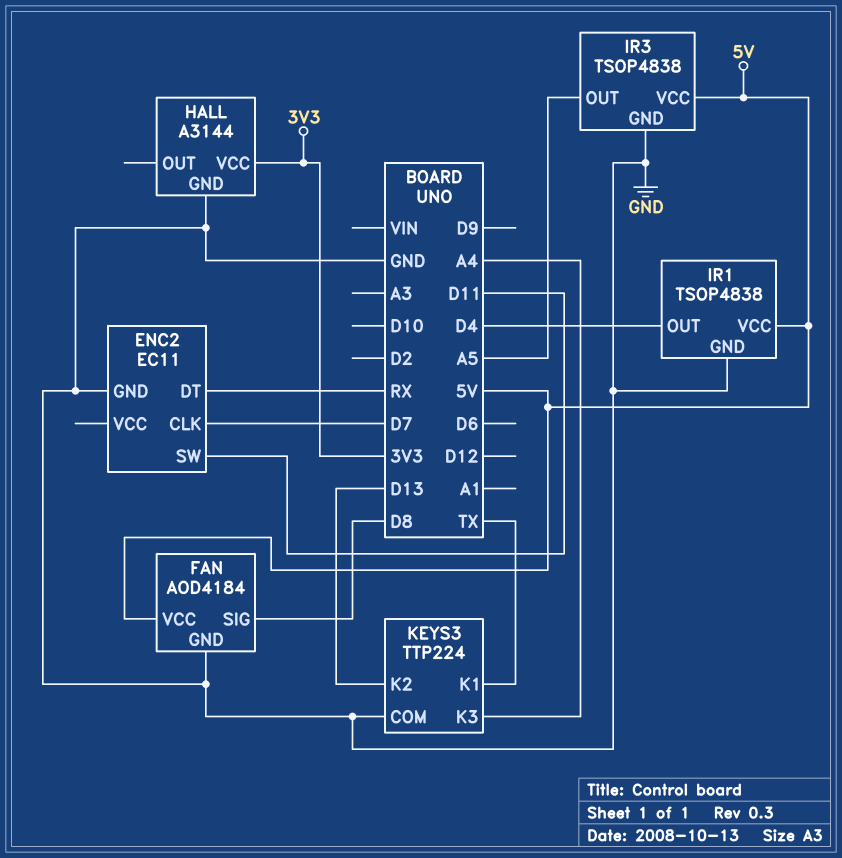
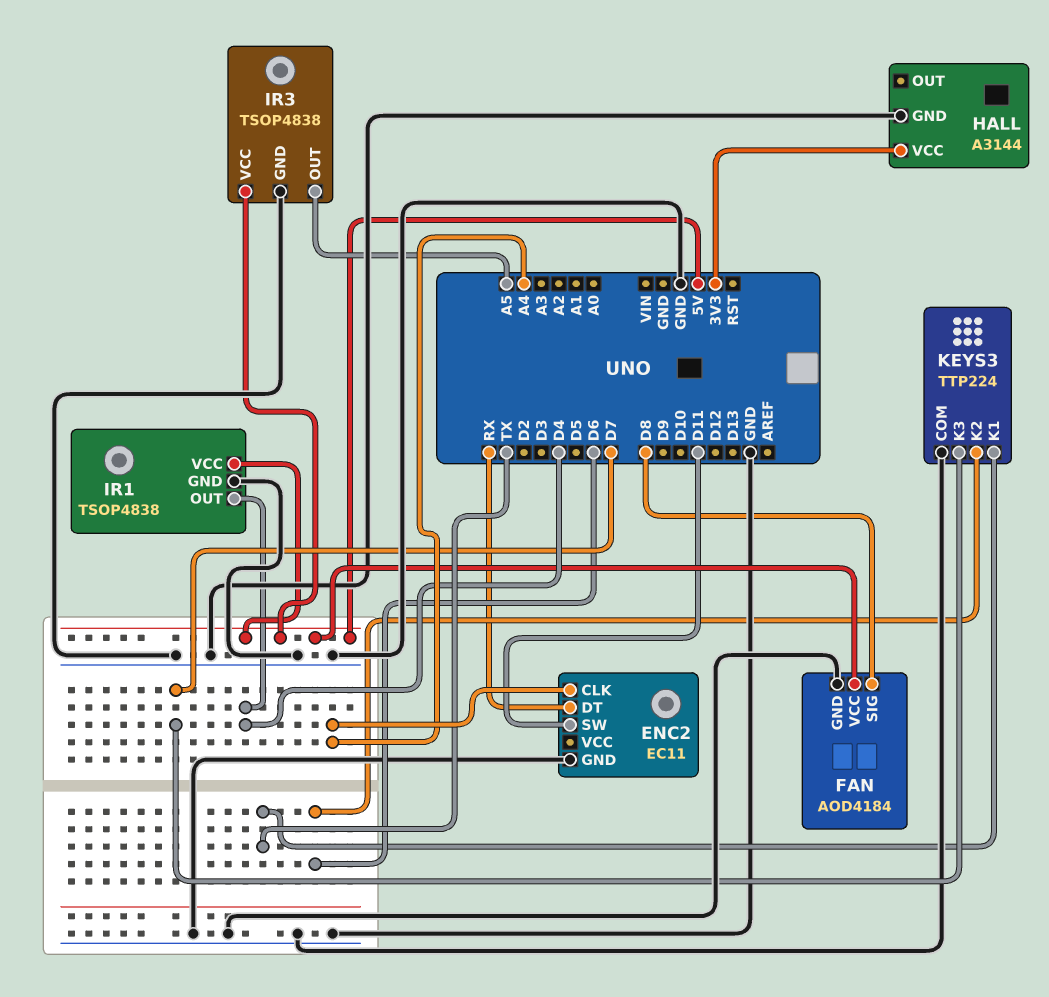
ENC2 pin CLK: D7 -> A4
KEYS3 pin K2: D13 -> D6
KEYS3 pin K3: A4 -> D7

